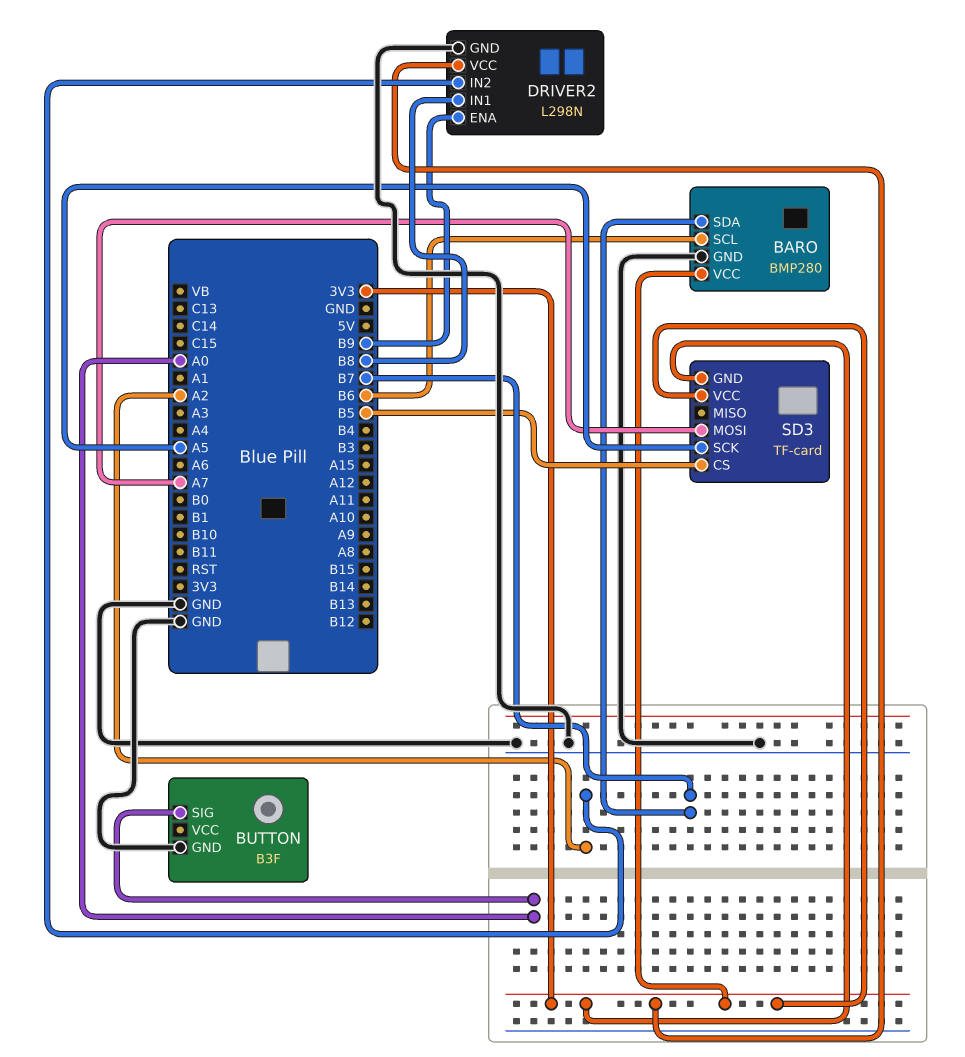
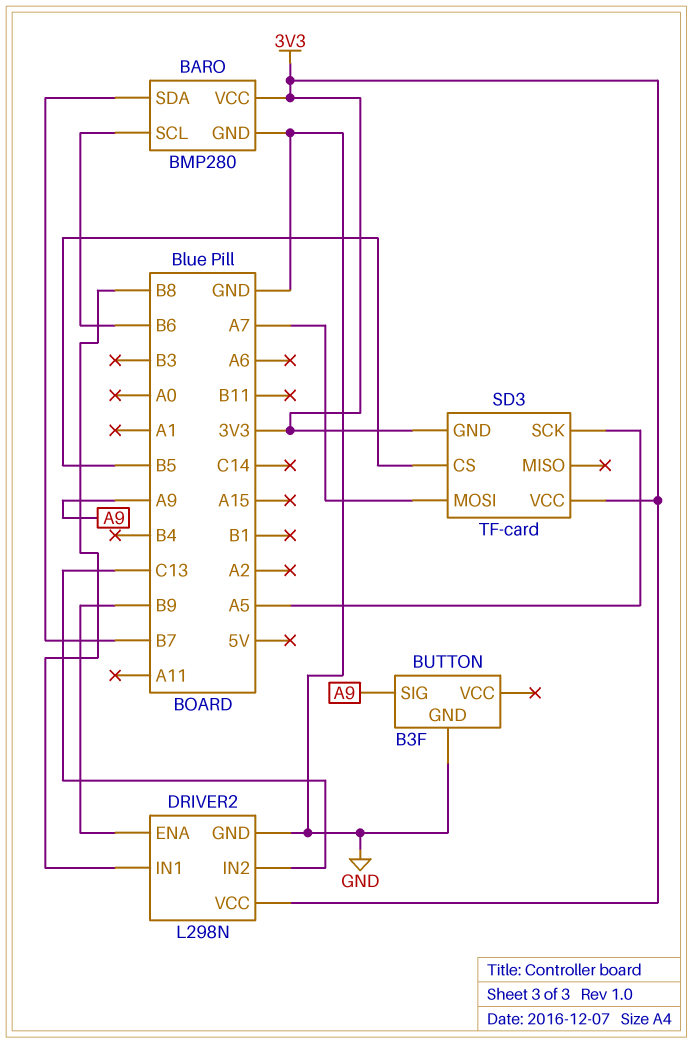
BUTTON pin SIG: A0 -> A9
DRIVER2 pin IN2: A2 -> C13

